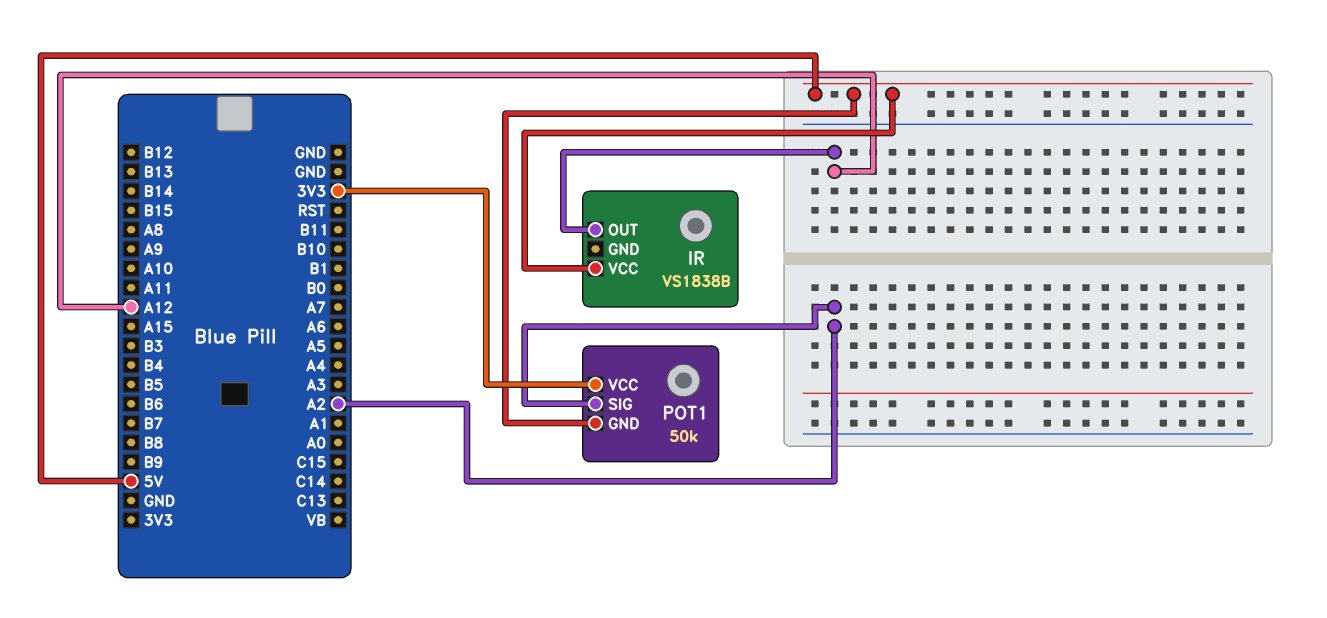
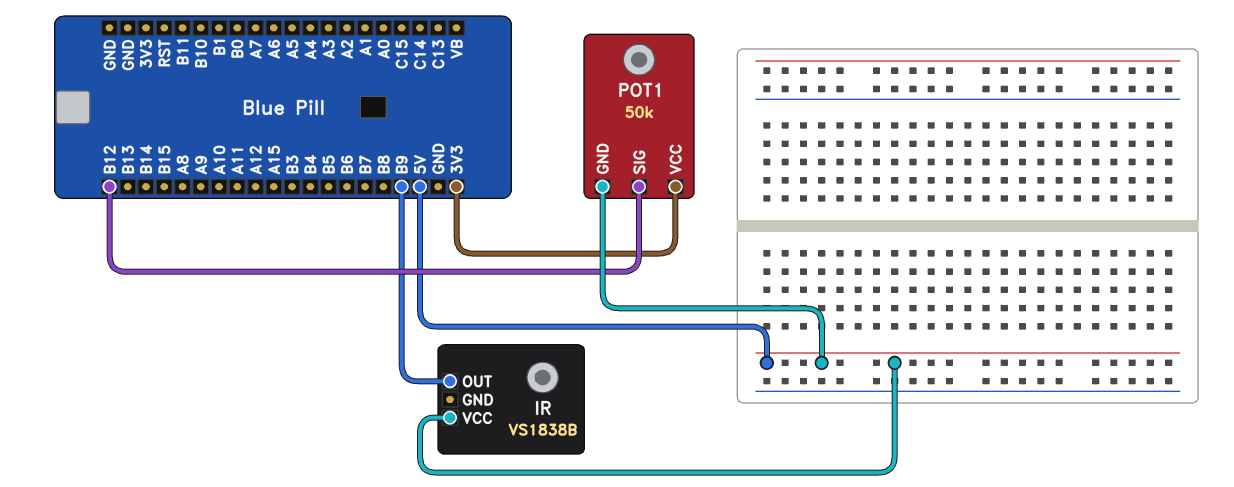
IR pin OUT: A12 -> B9
POT1 pin SIG: A2 -> B12

